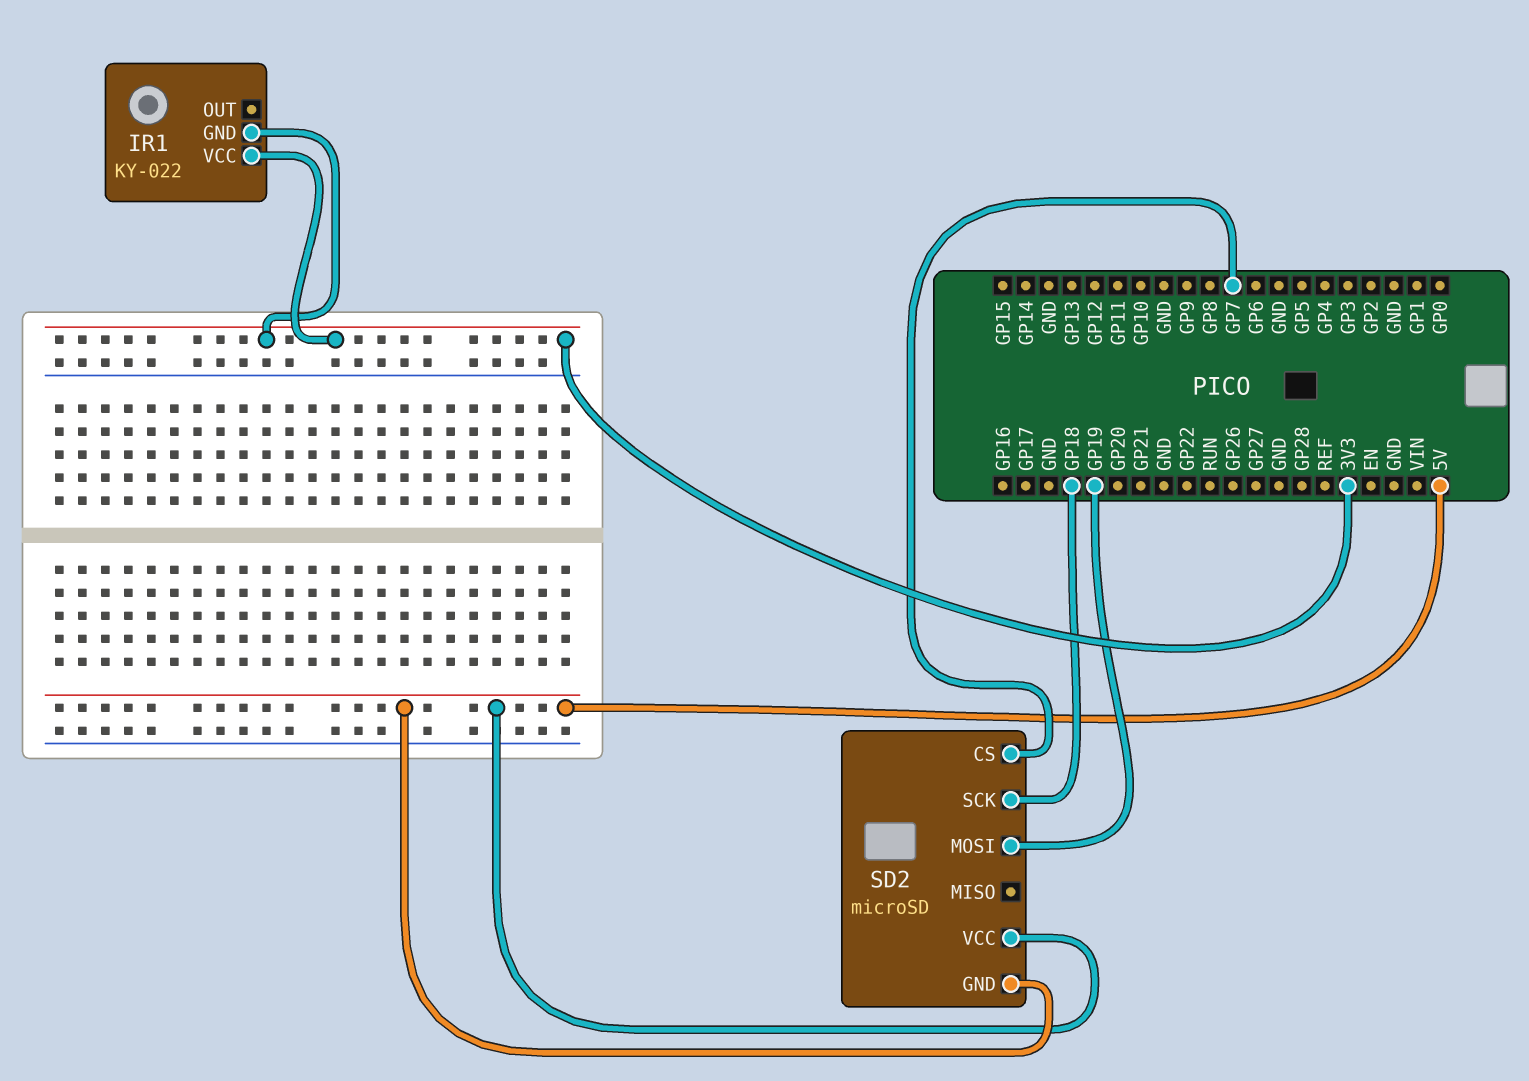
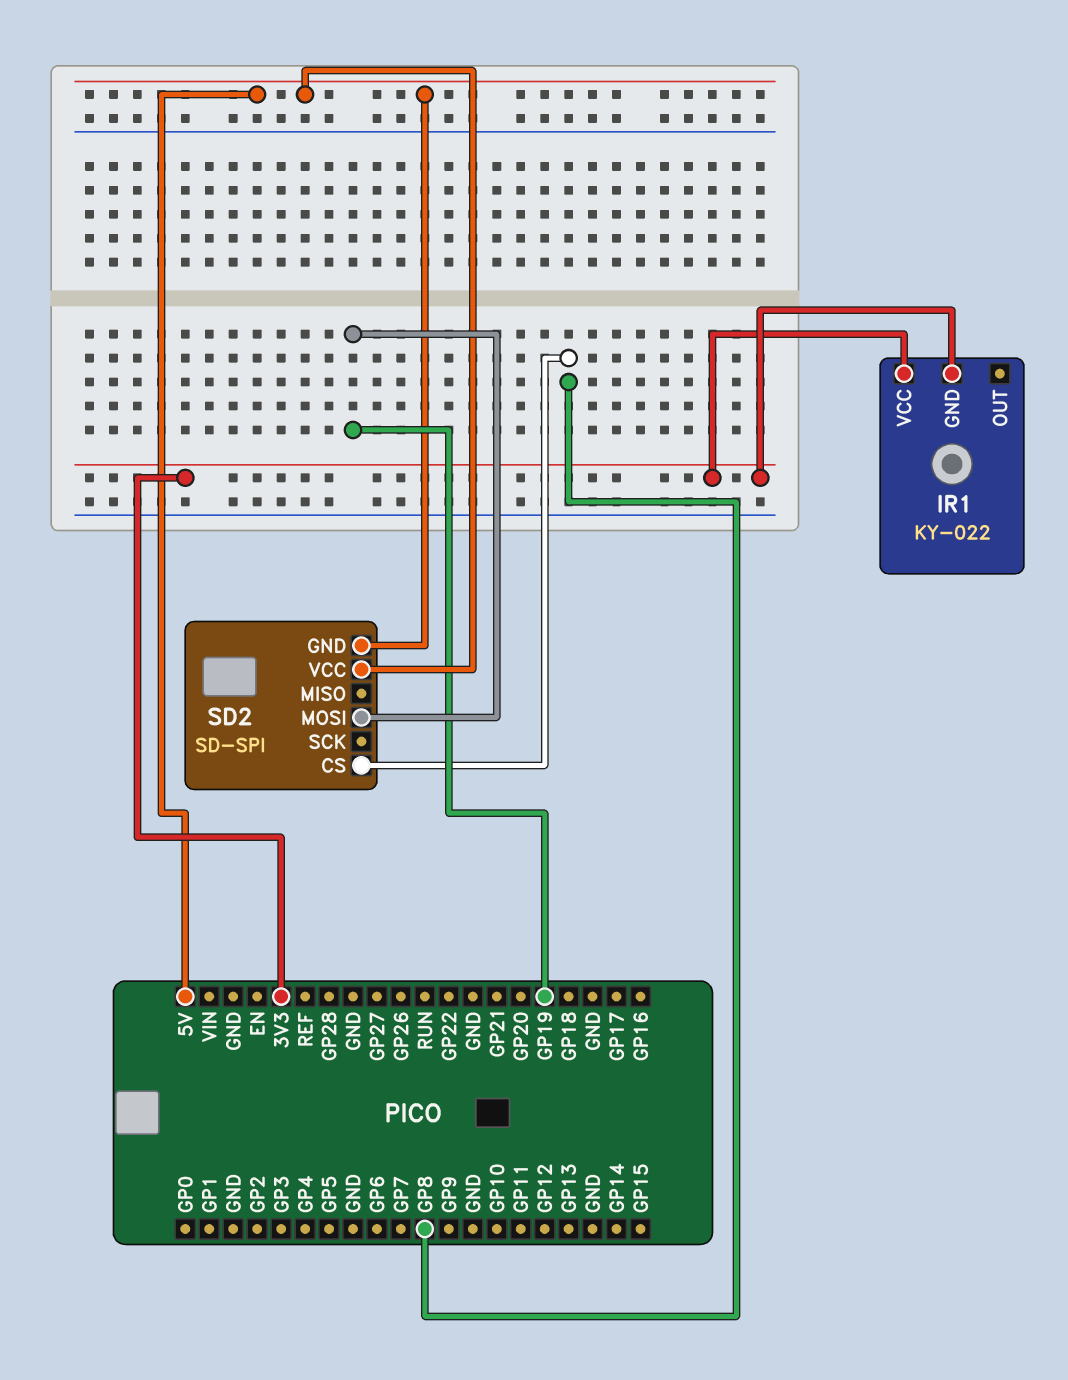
SD2: microSD -> SD-SPI
SD2 pin CS: GP7 -> GP8
SD2 pin SCK: GP18 -> none

